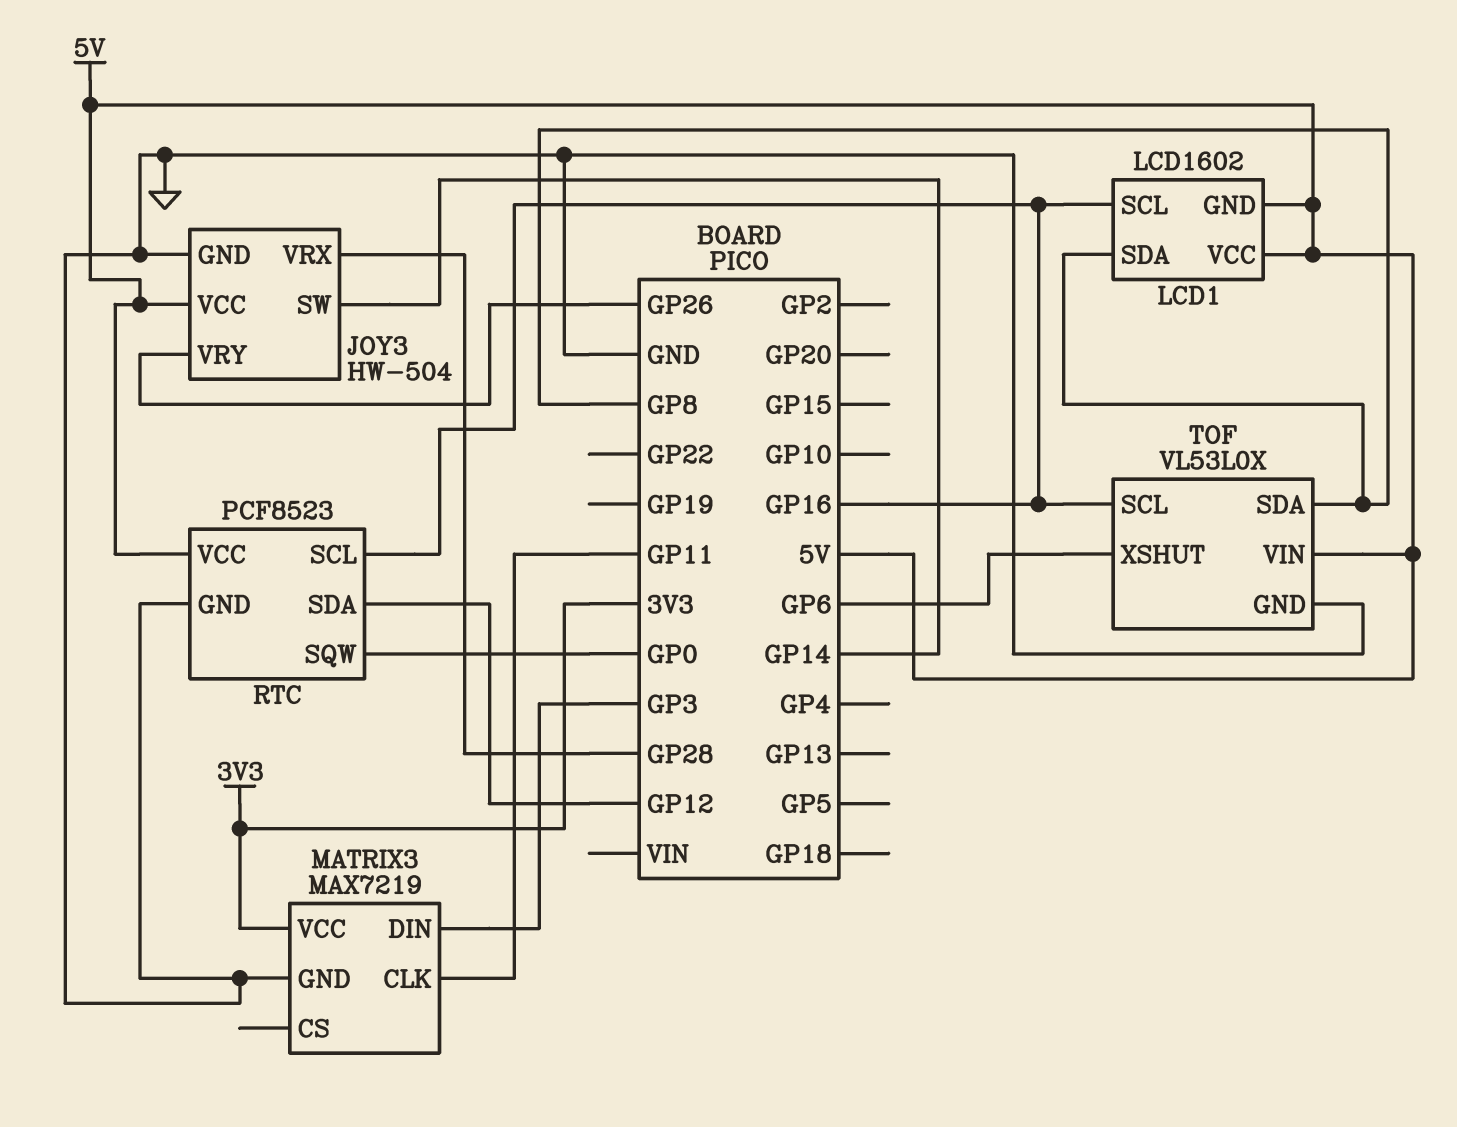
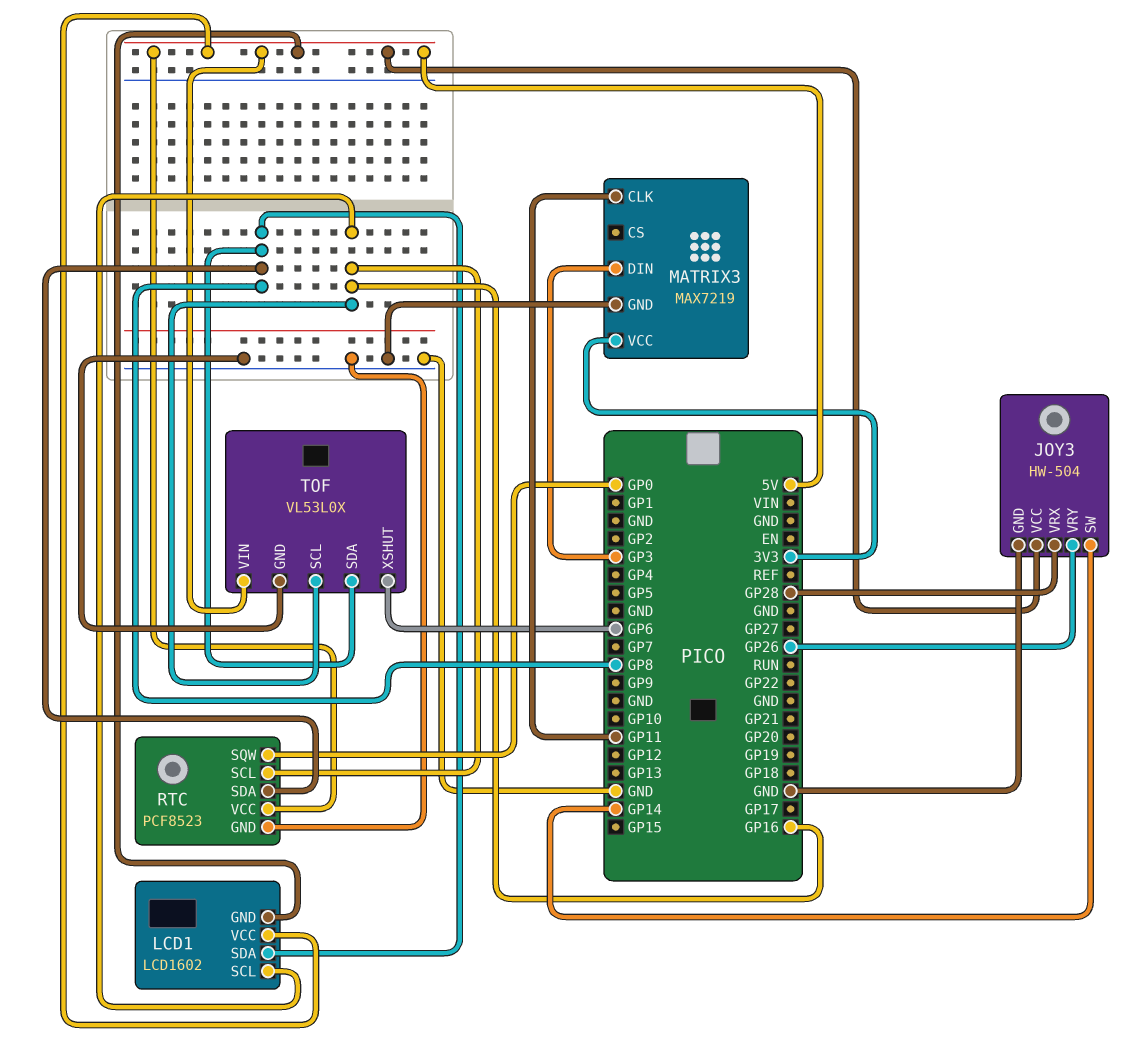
RTC pin SDA: GP12 -> GP8

